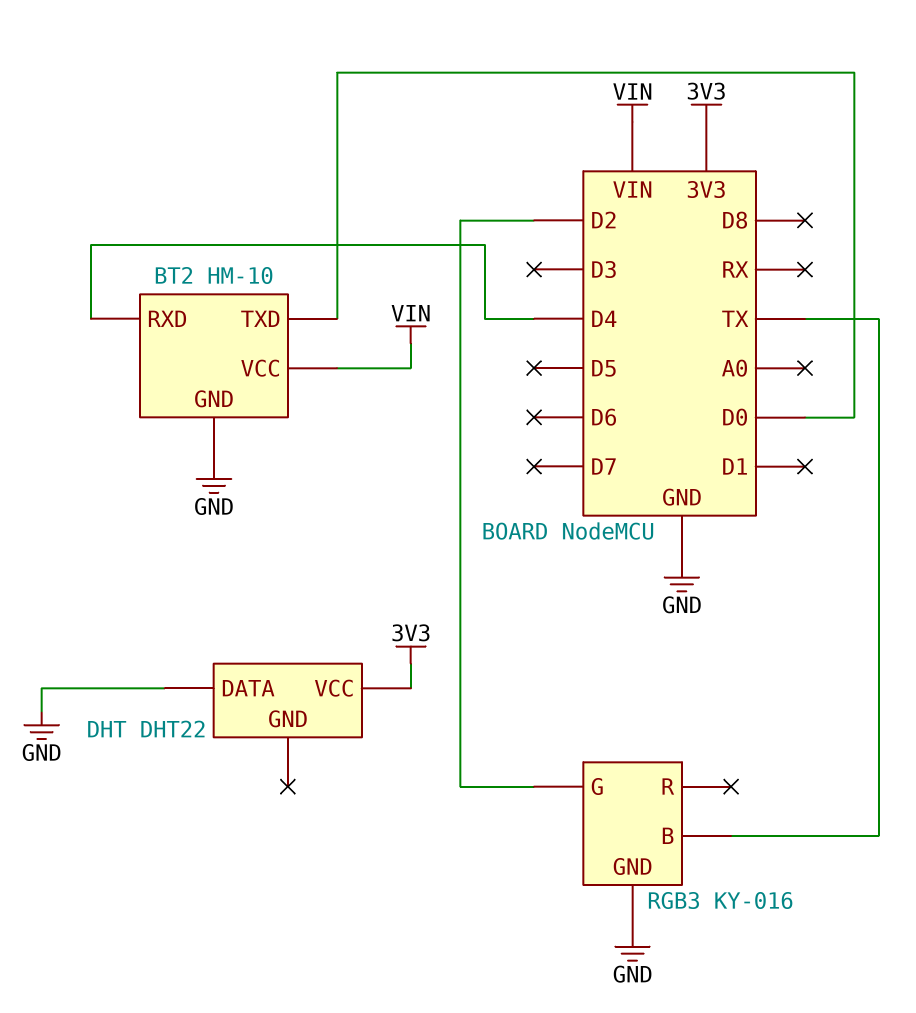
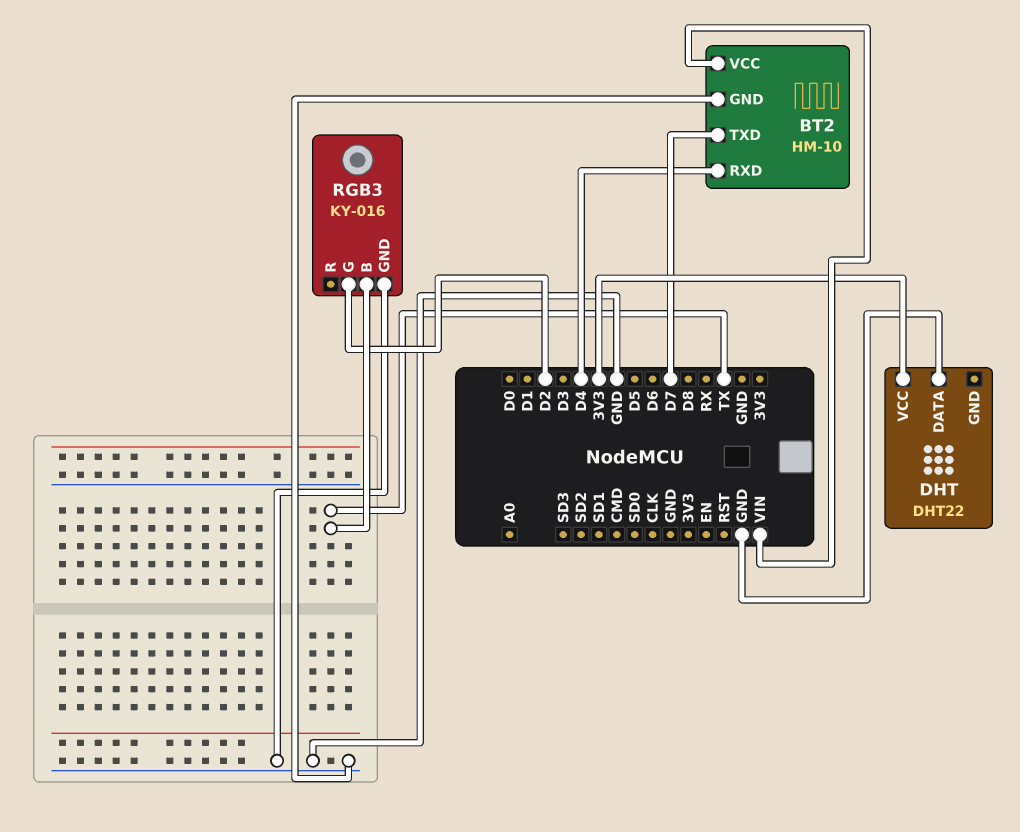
BT2 pin TXD: D0 -> D7

